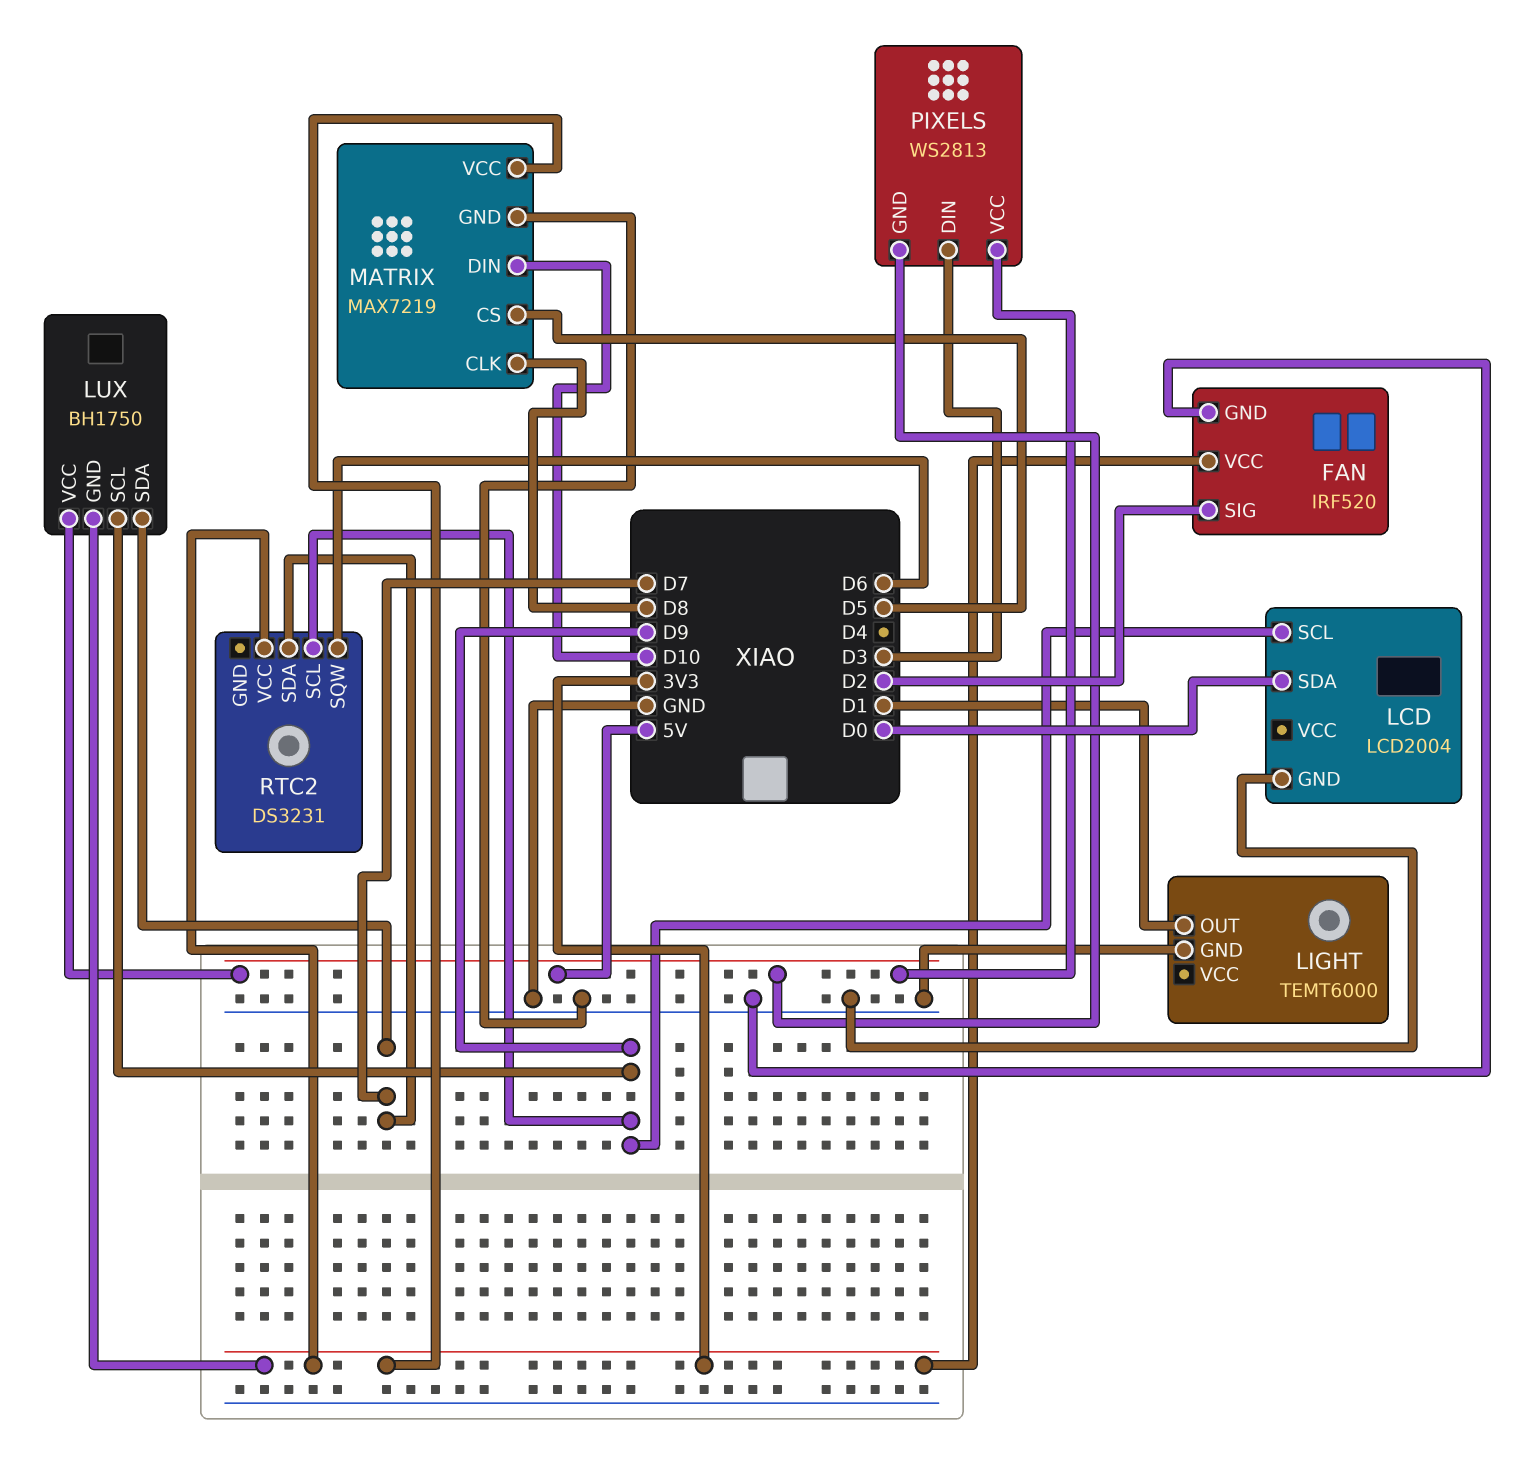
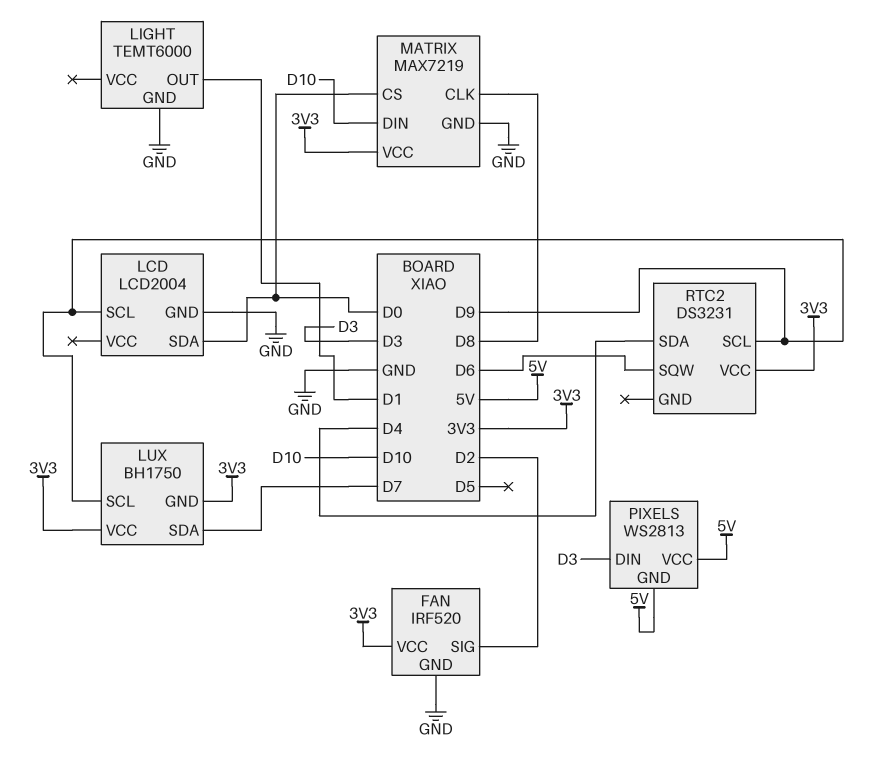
LUX pin VCC: 5V -> 3V3
MATRIX pin CS: D5 -> D0
RTC2 pin SDA: D7 -> D4

